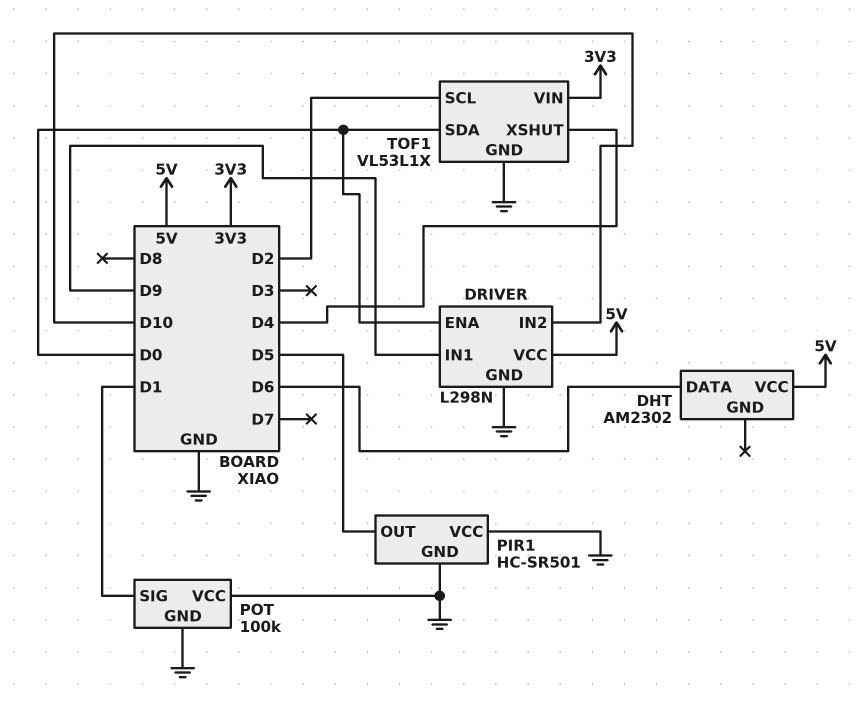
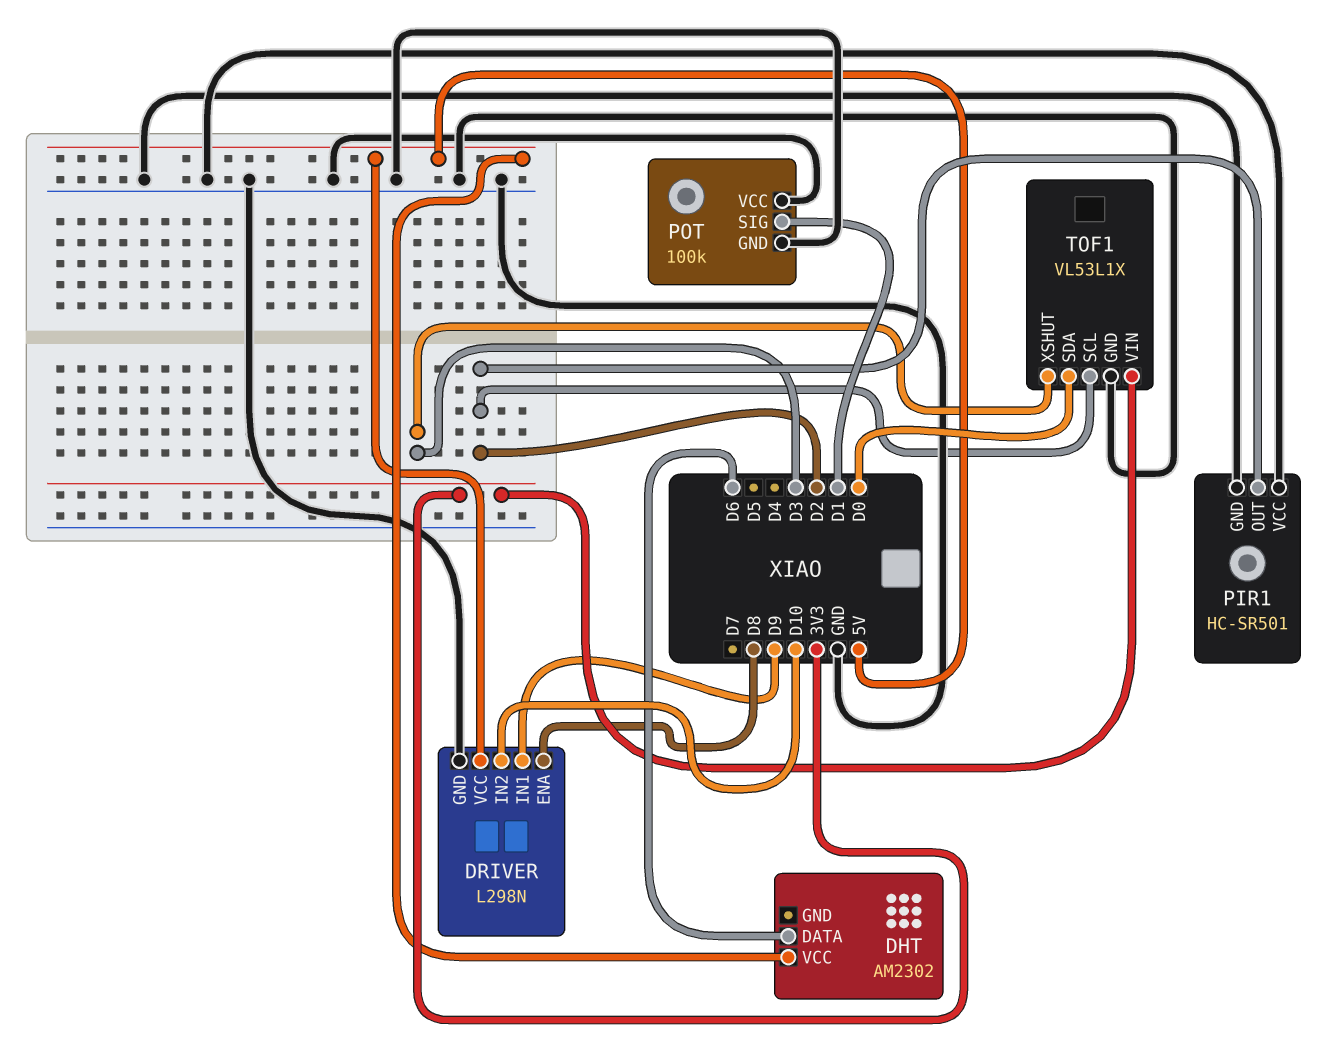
DRIVER pin ENA: D0 -> D8
PIR1 pin OUT: D5 -> D2
TOF1 pin XSHUT: D4 -> D3

